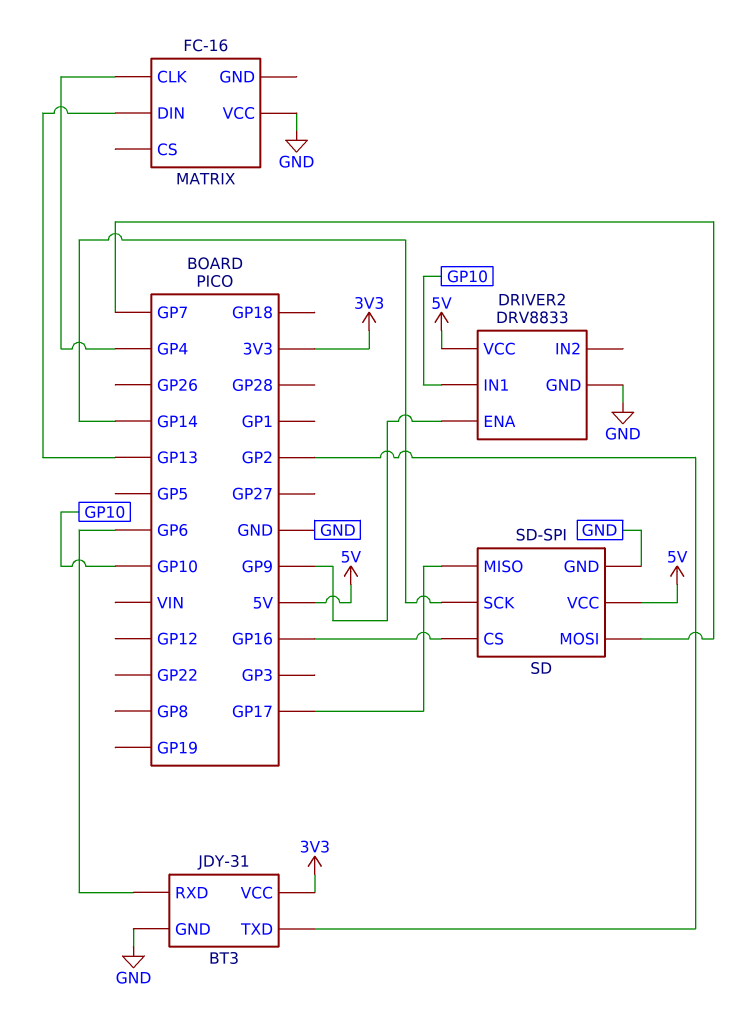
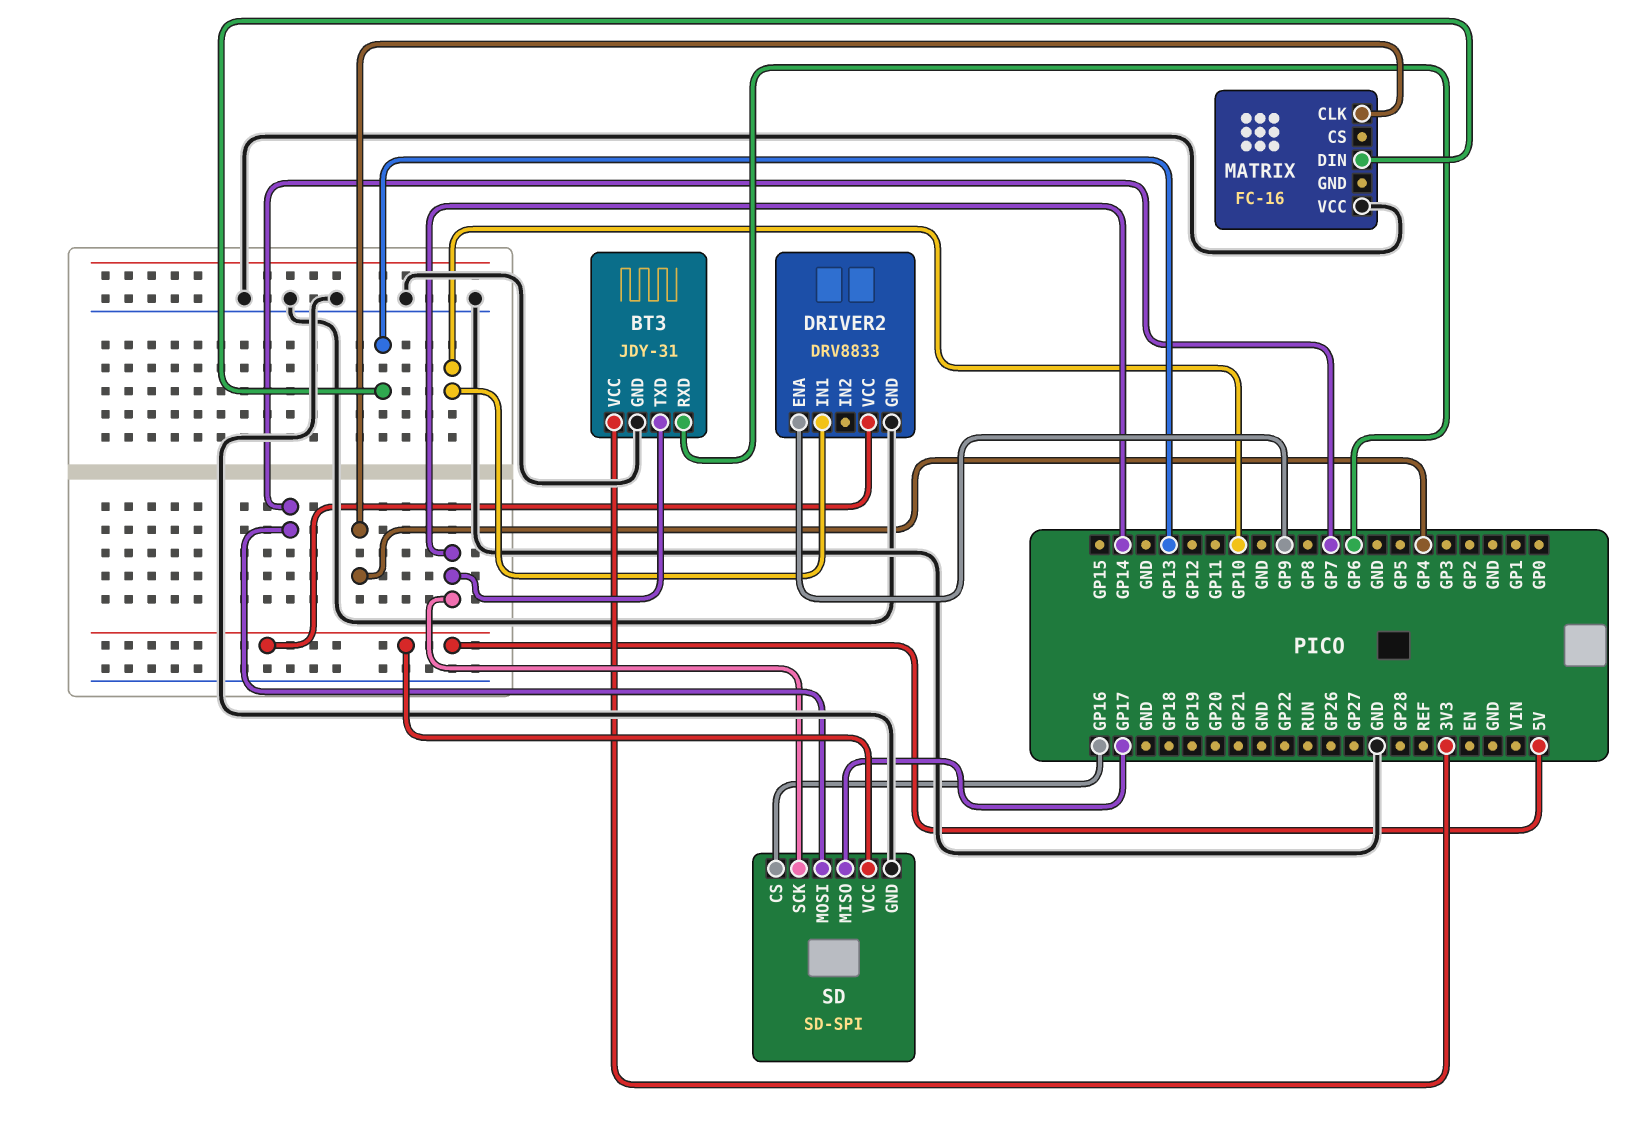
BT3 pin TXD: GP2 -> GP14

